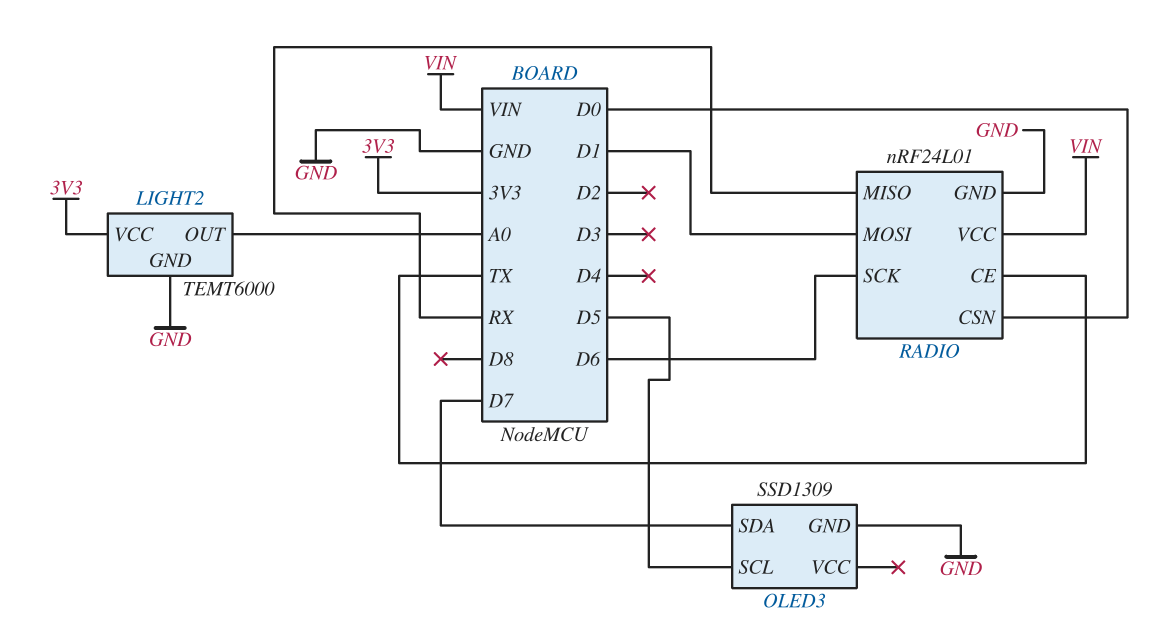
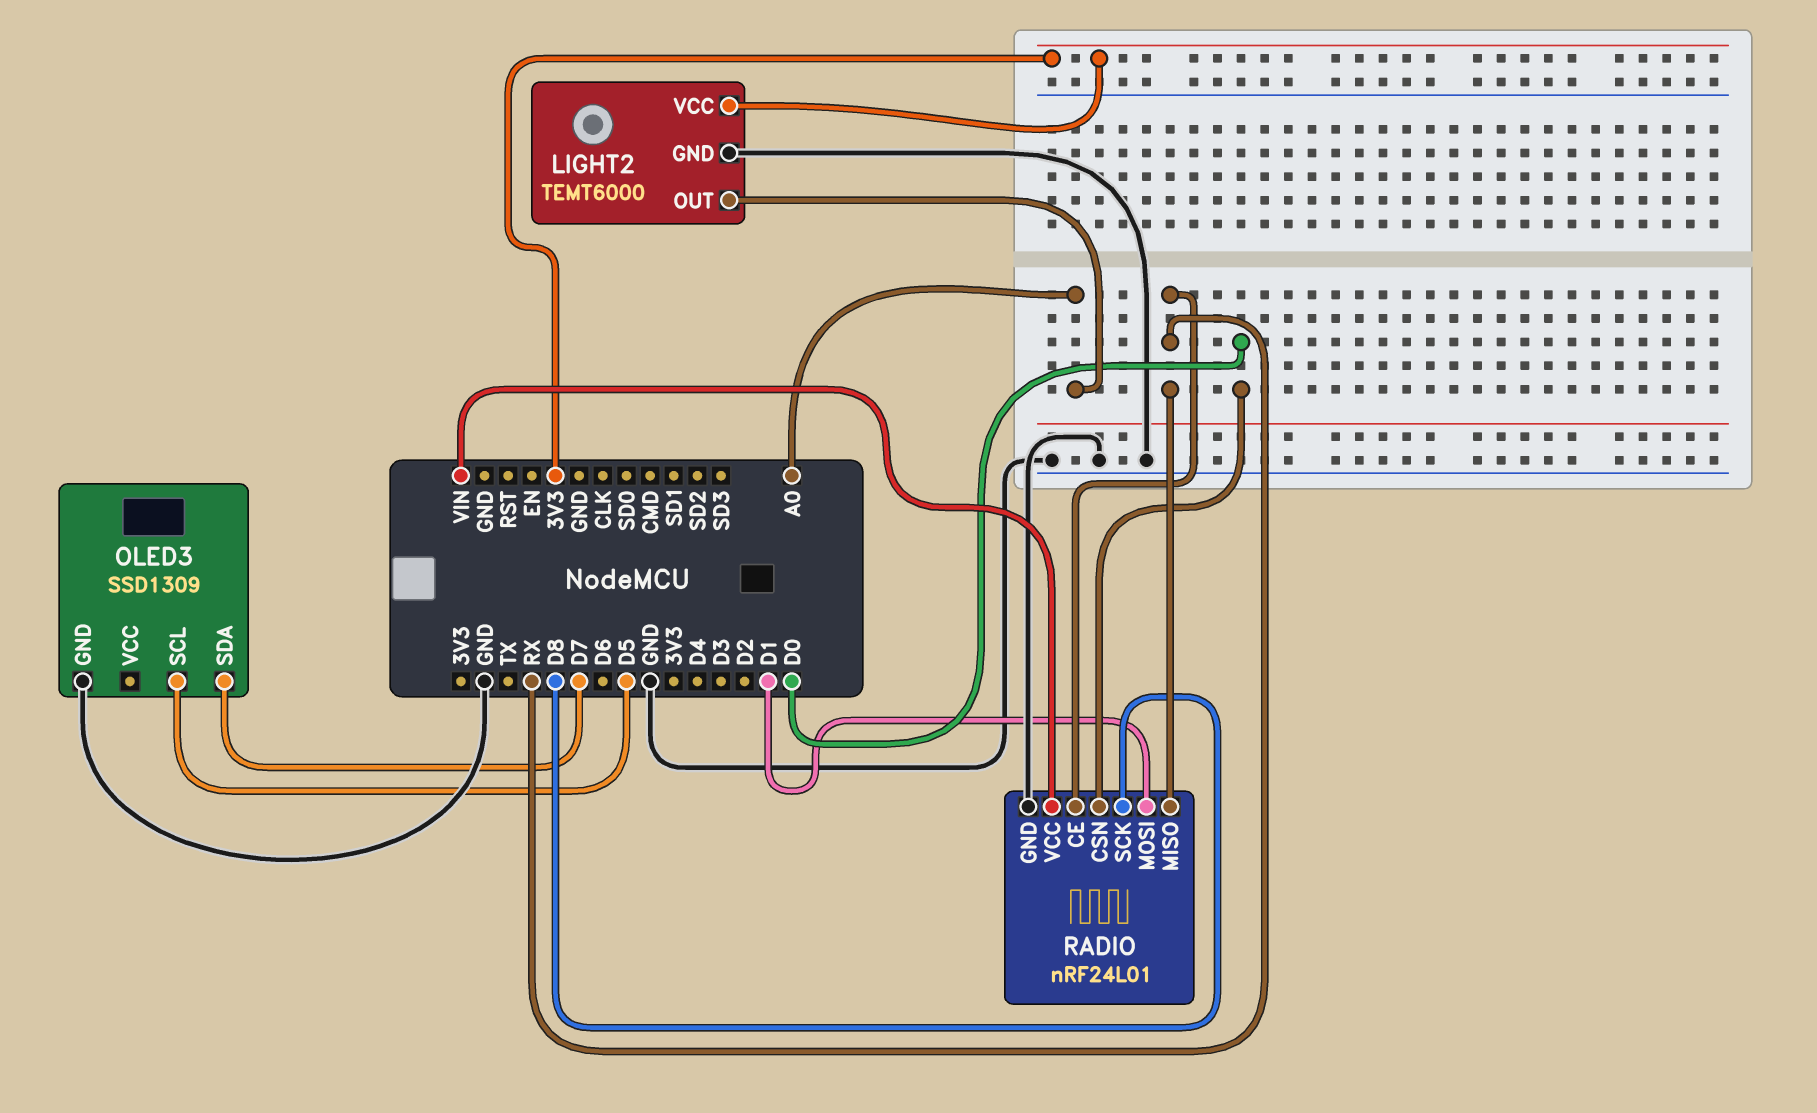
RADIO pin CE: TX -> RX
RADIO pin SCK: D6 -> D8

